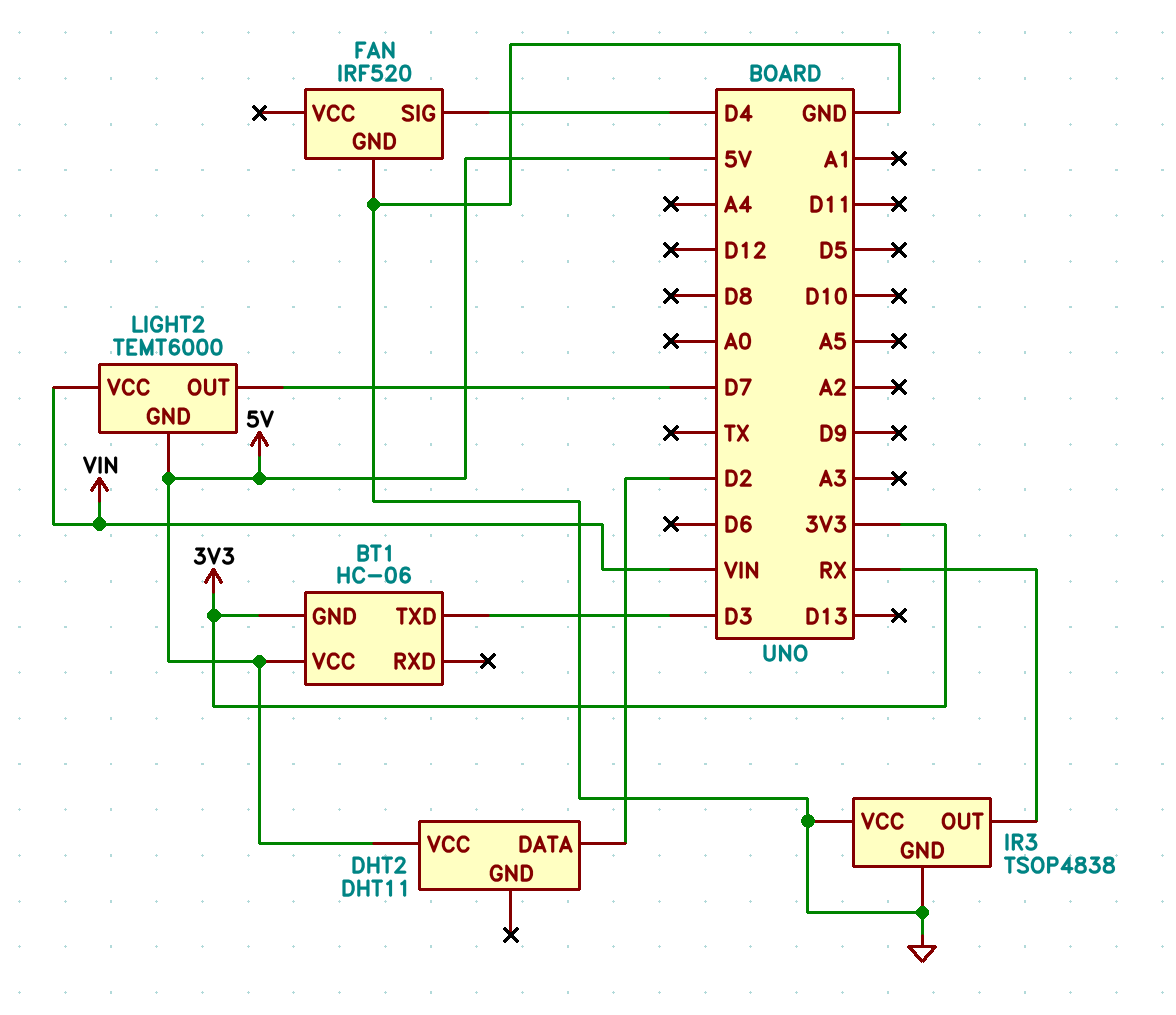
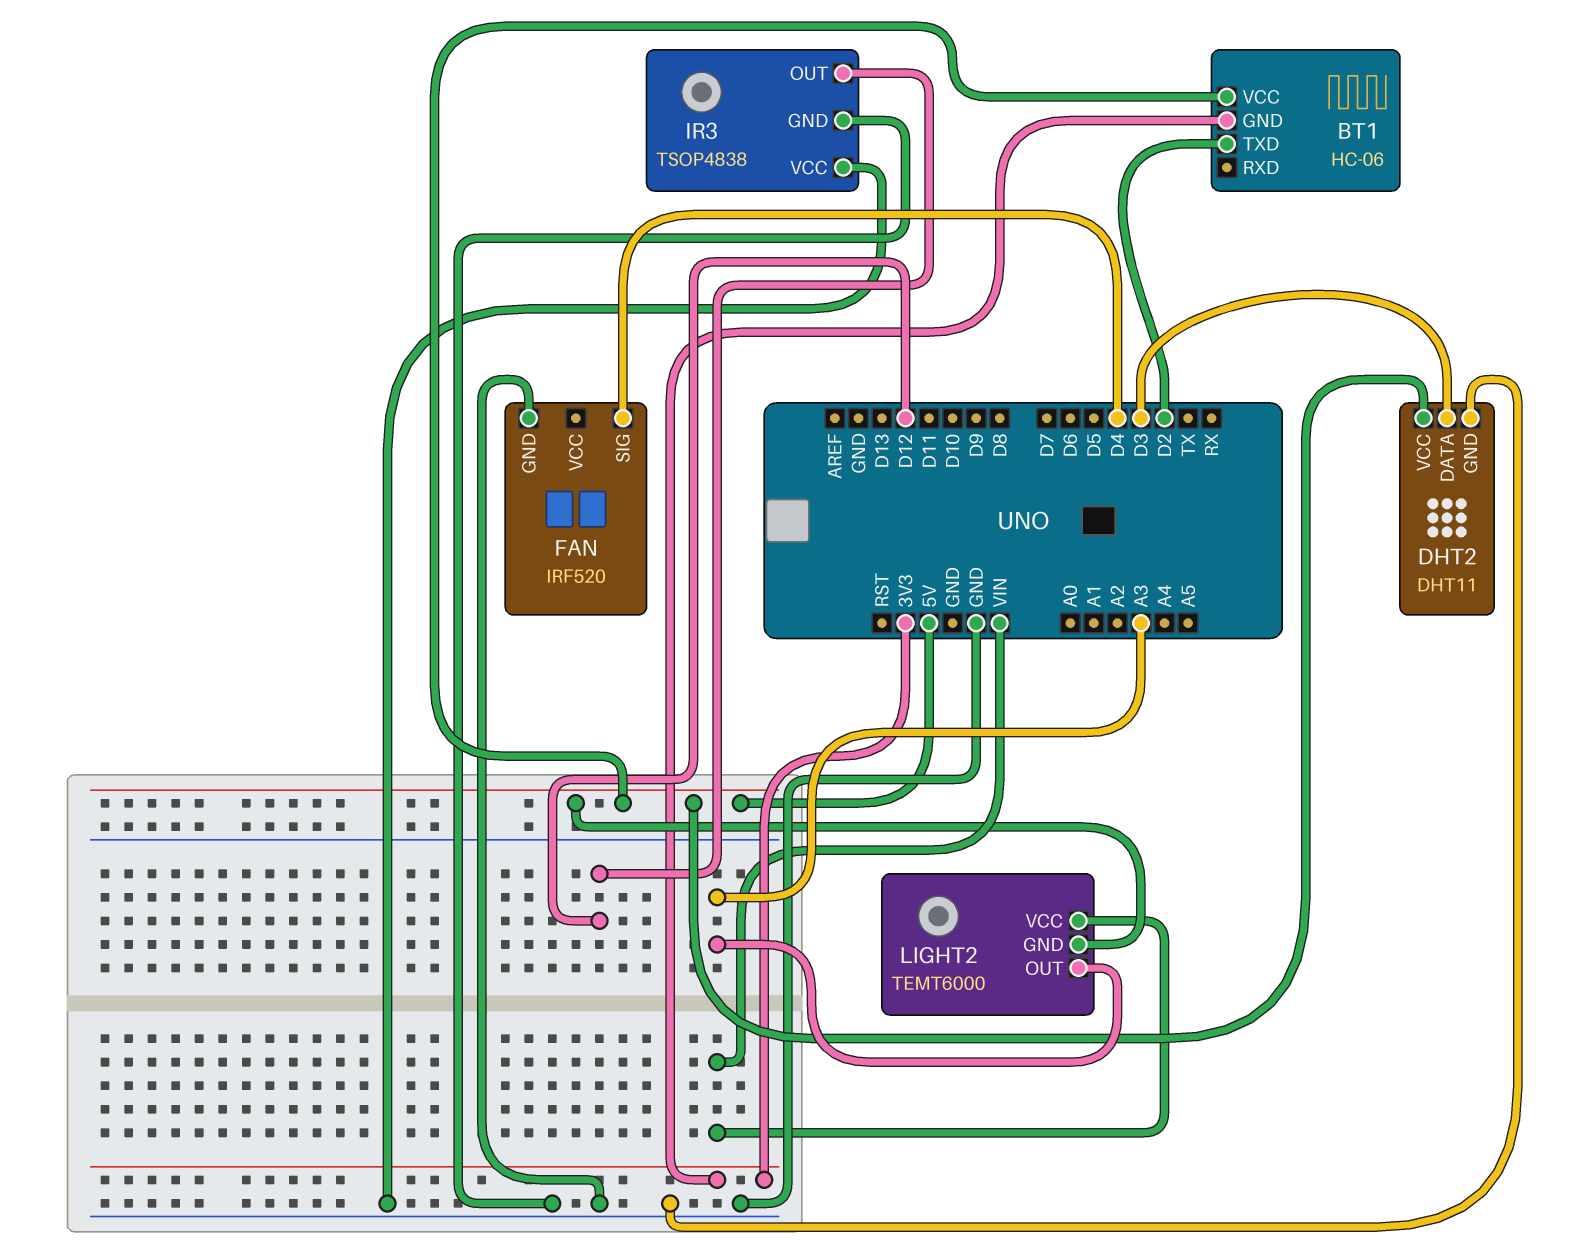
BT1 pin TXD: D3 -> D2
DHT2 pin DATA: D2 -> D3
DHT2 pin GND: none -> GND
IR3 pin OUT: RX -> D12
LIGHT2 pin OUT: D7 -> A3

